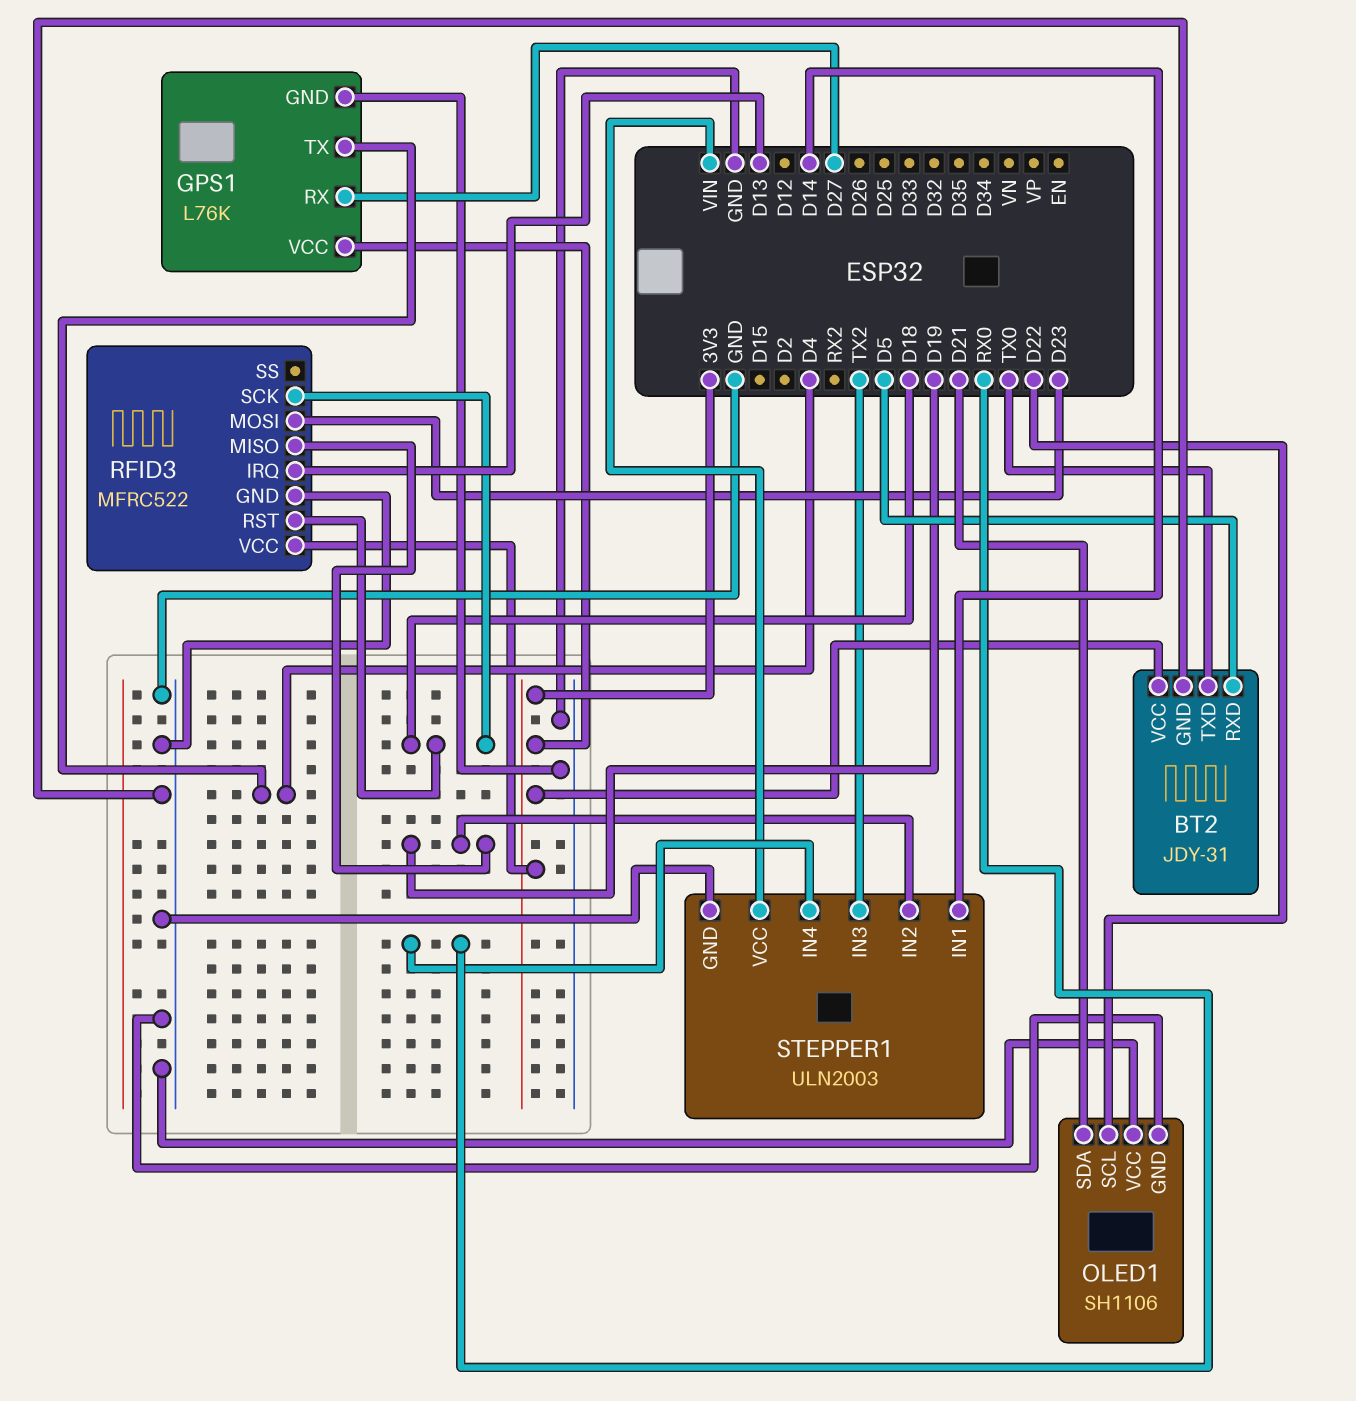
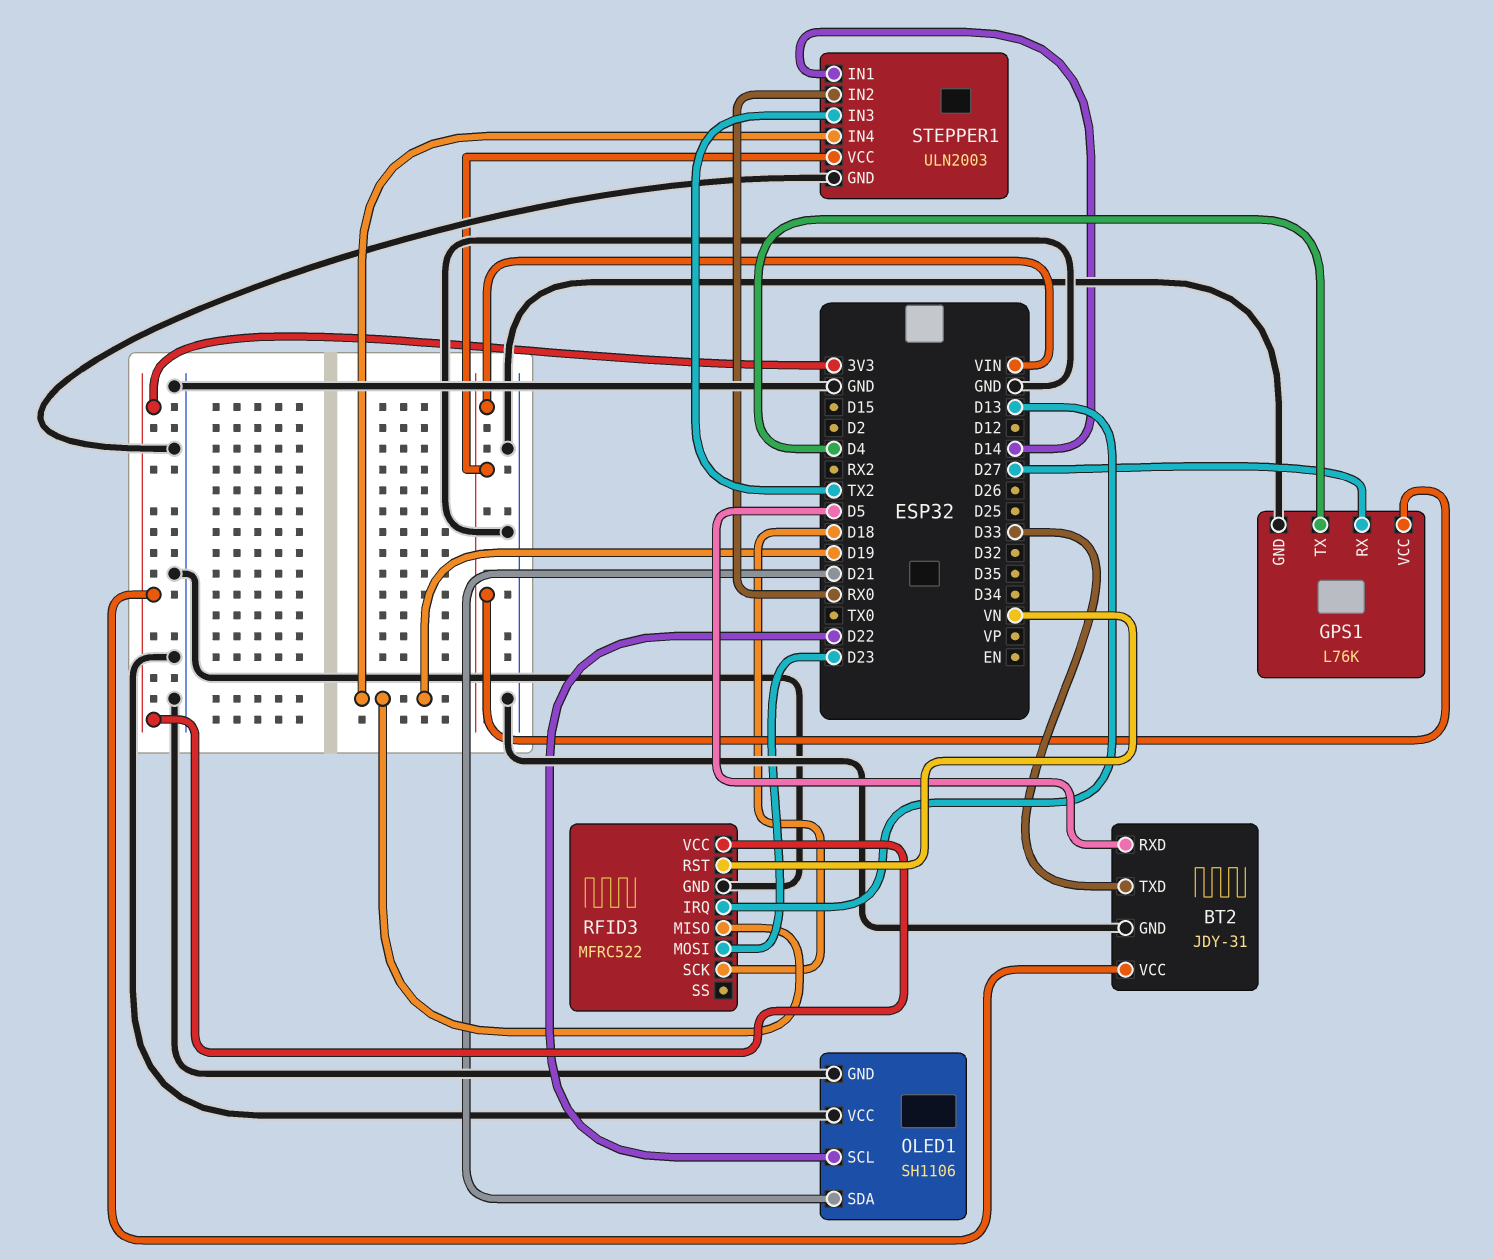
BT2 pin TXD: TX0 -> D33
GPS1 pin VCC: 3V3 -> VIN
RFID3 pin RST: D18 -> VN
STEPPER1 pin IN2: D19 -> RX0
STEPPER1 pin IN4: RX0 -> D19

